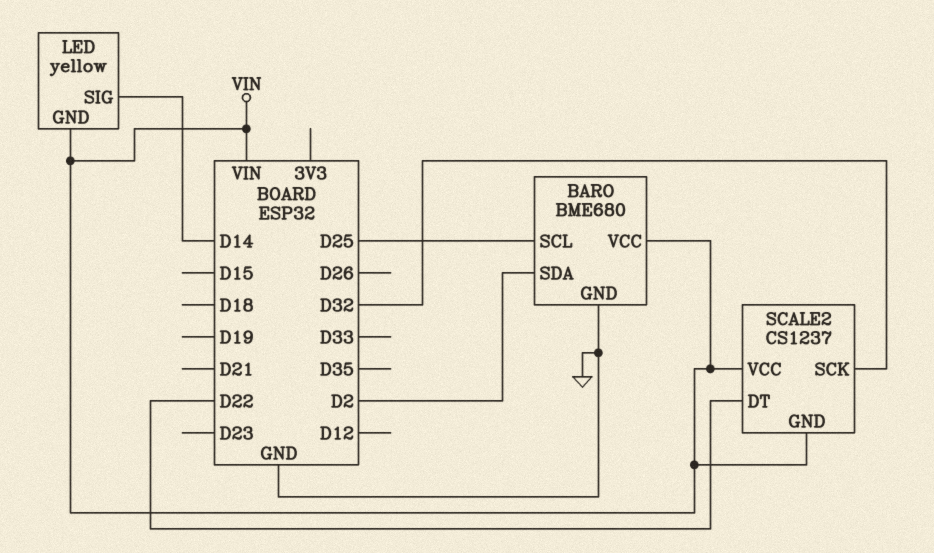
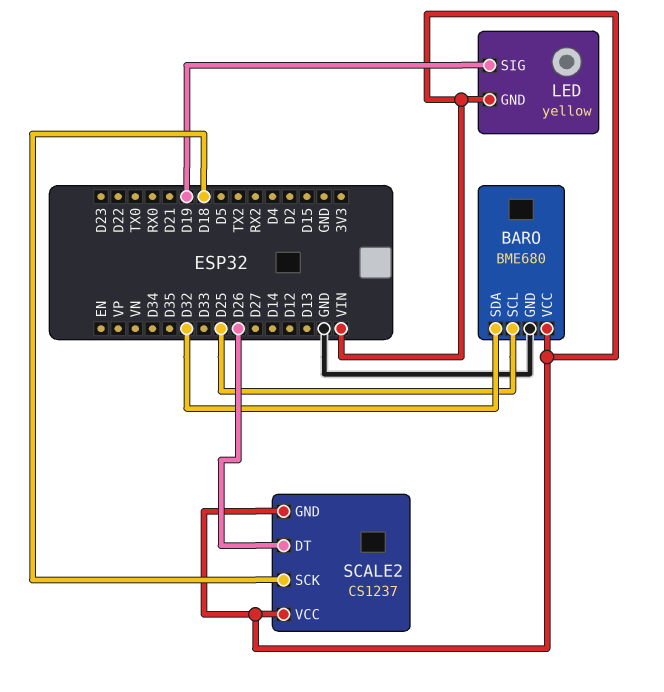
BARO pin SDA: D2 -> D32
LED pin SIG: D14 -> D19
SCALE2 pin DT: D22 -> D26
SCALE2 pin SCK: D32 -> D18

